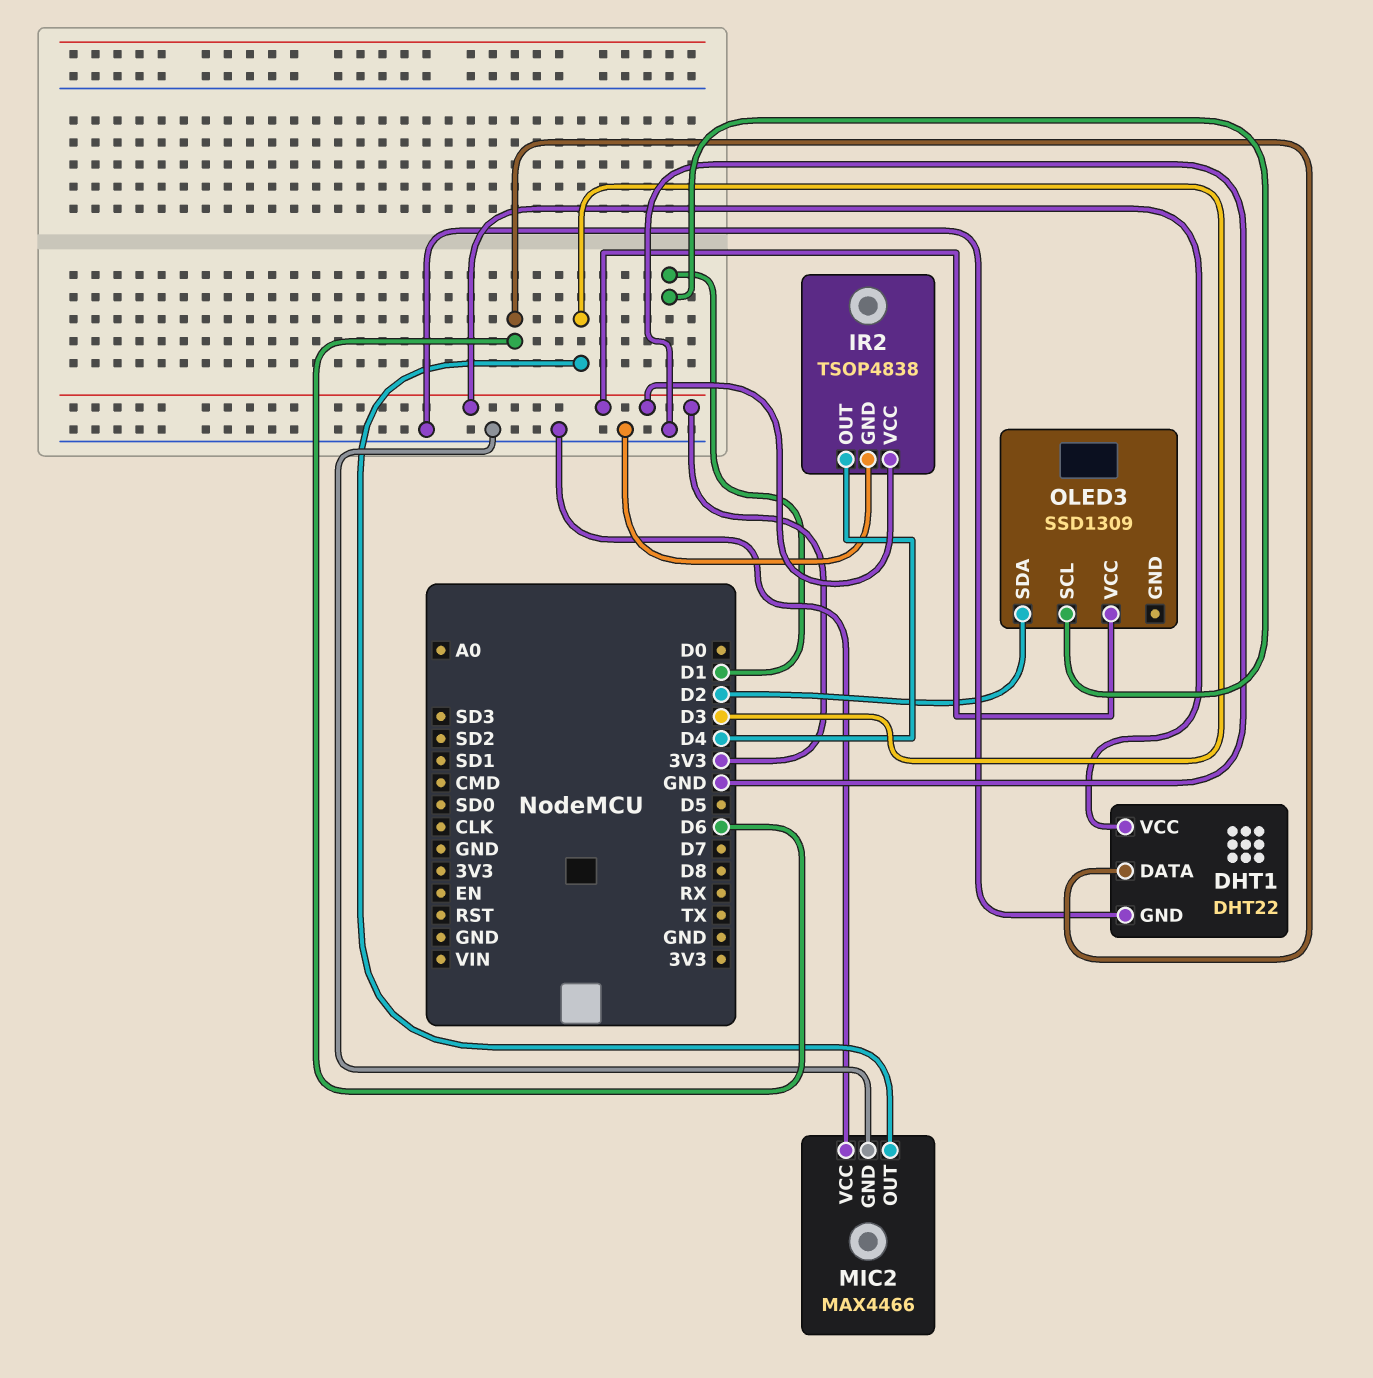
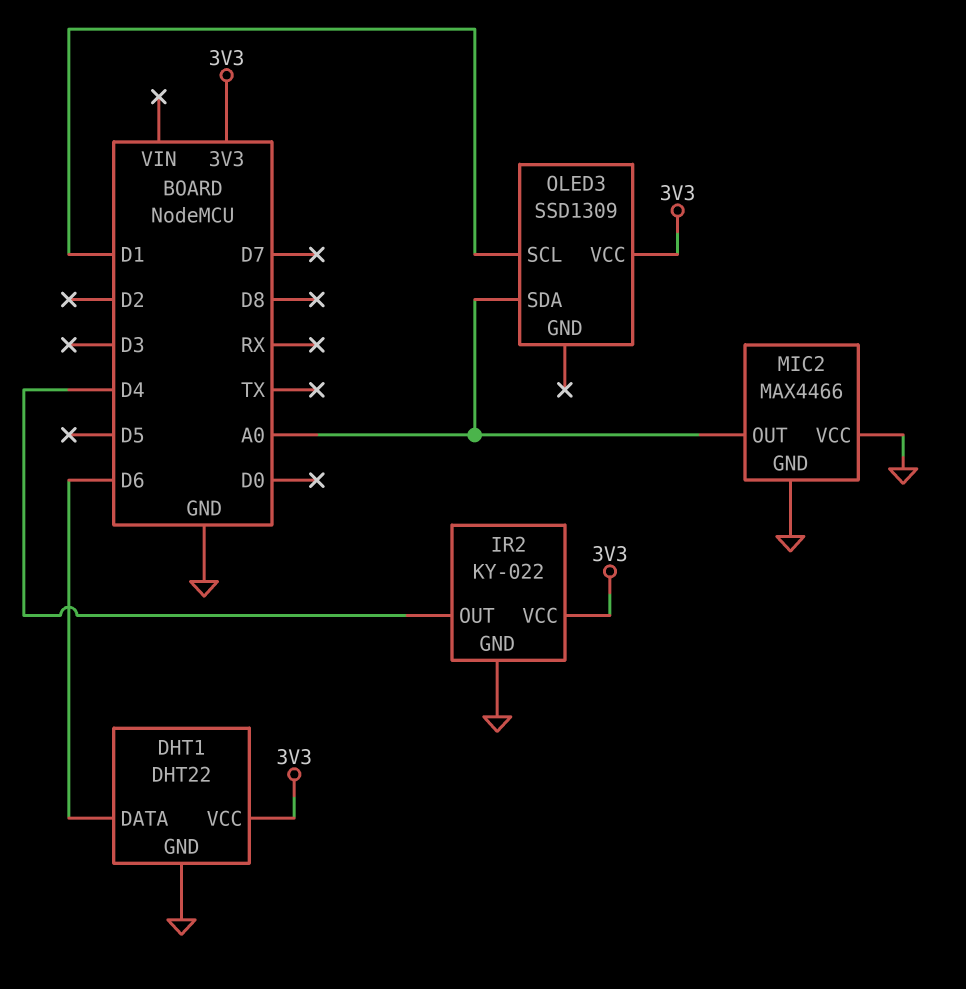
IR2: TSOP4838 -> KY-022
MIC2 pin OUT: D3 -> A0
OLED3 pin SDA: D2 -> A0

